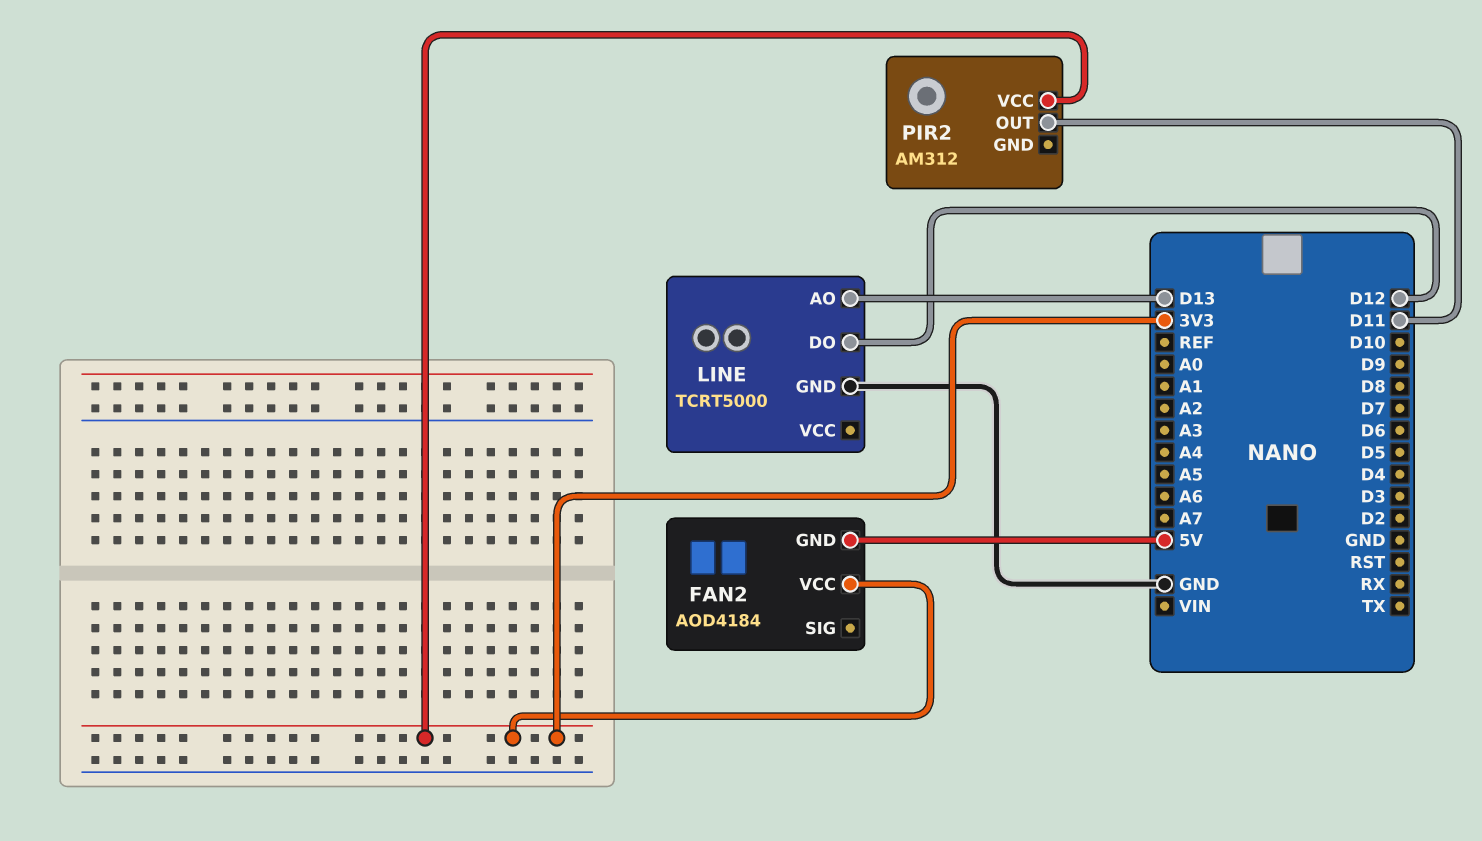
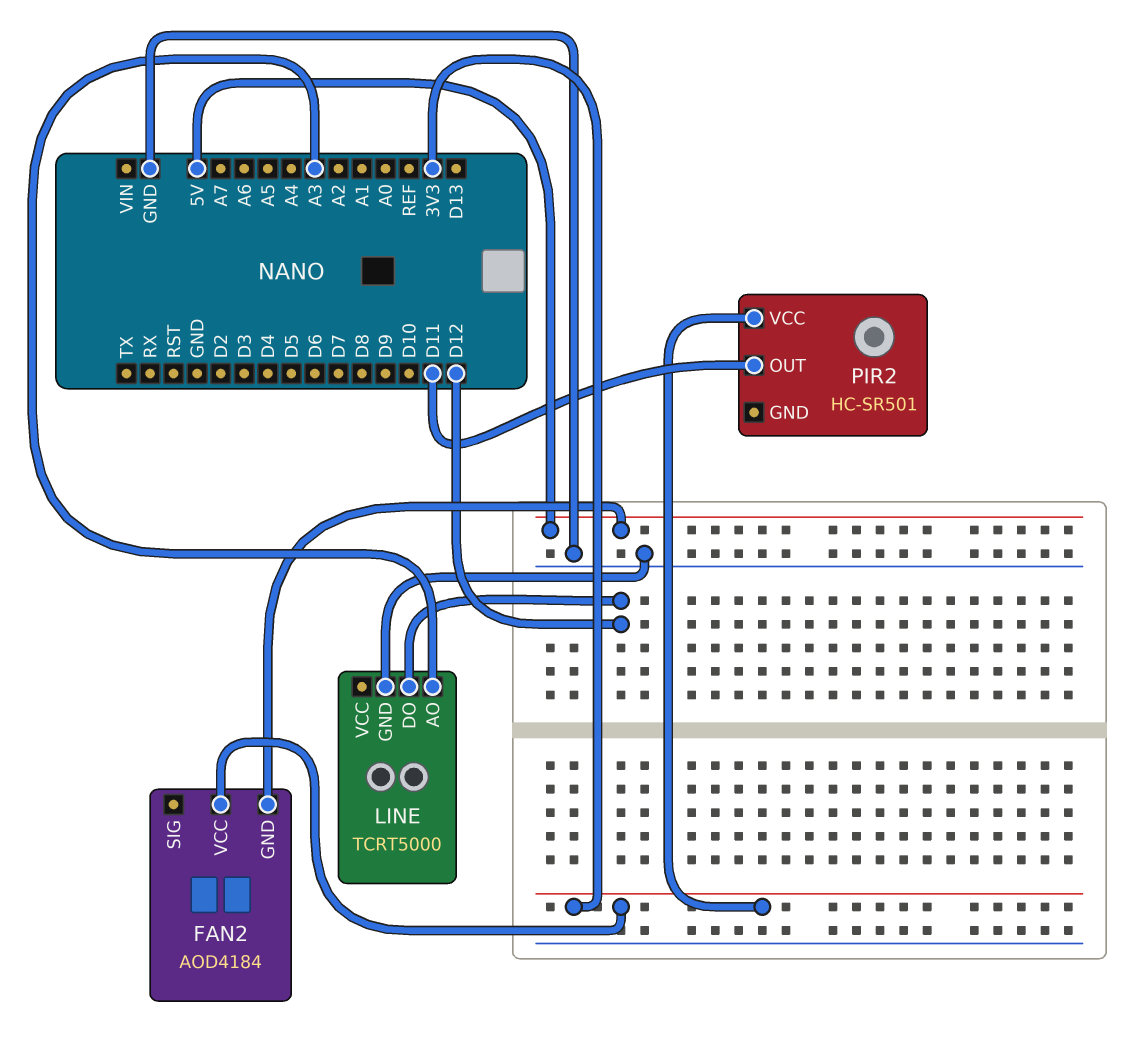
LINE pin AO: D13 -> A3
PIR2: AM312 -> HC-SR501

